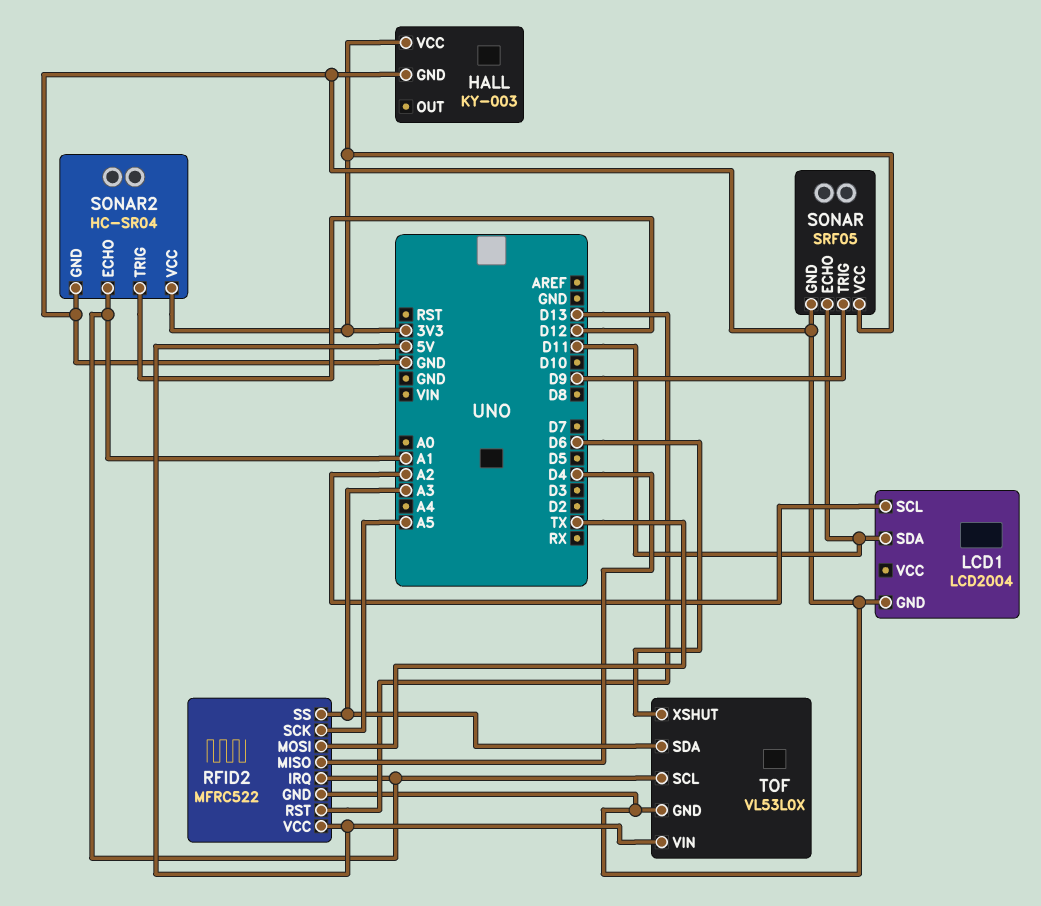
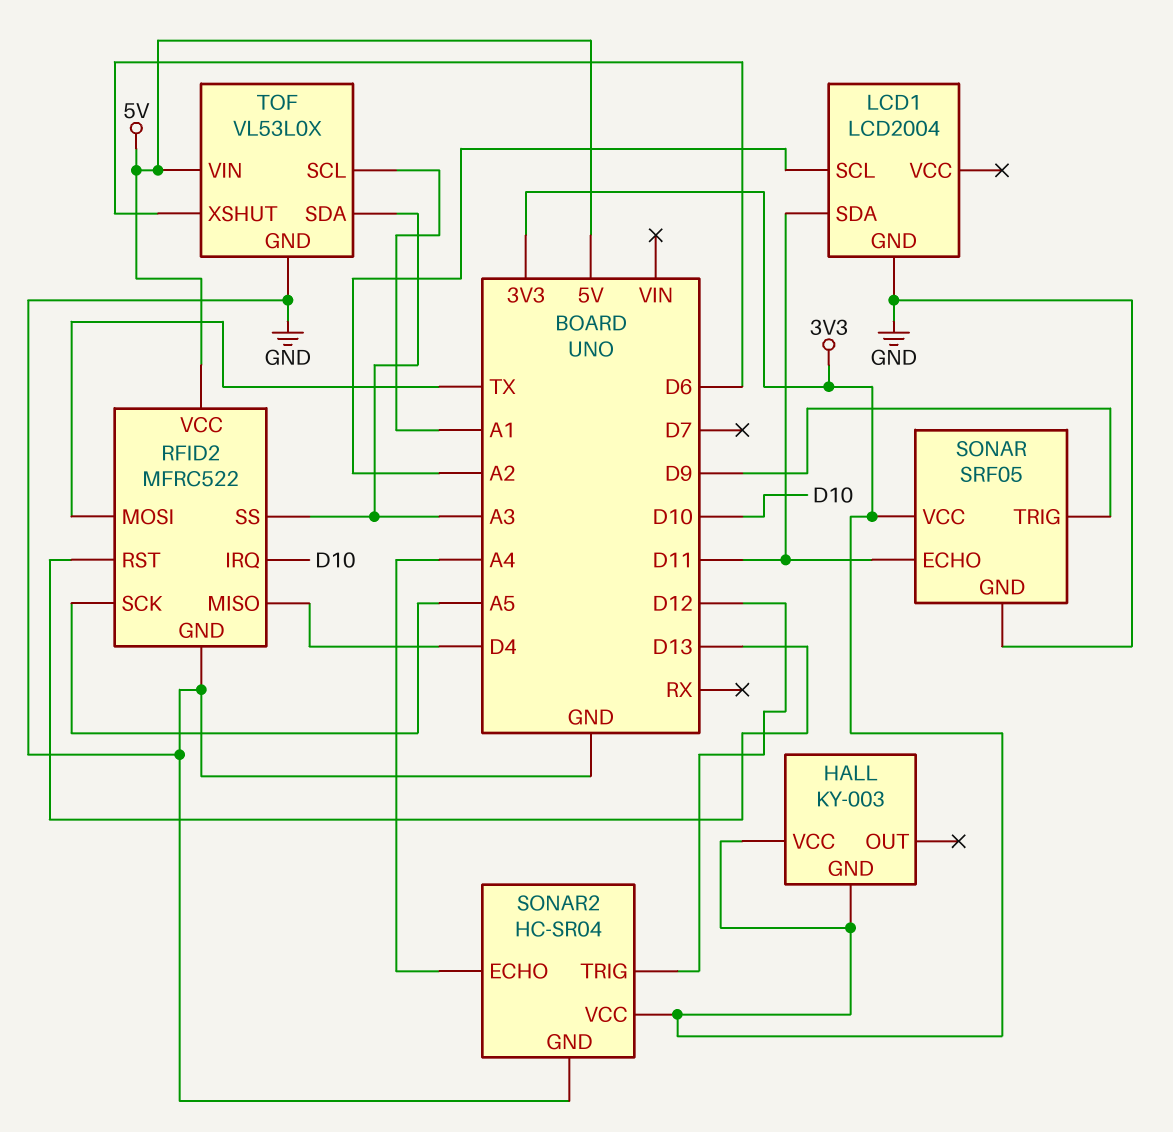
HALL pin GND: GND -> 3V3
RFID2 pin IRQ: A1 -> D10
SONAR2 pin ECHO: A1 -> A4

